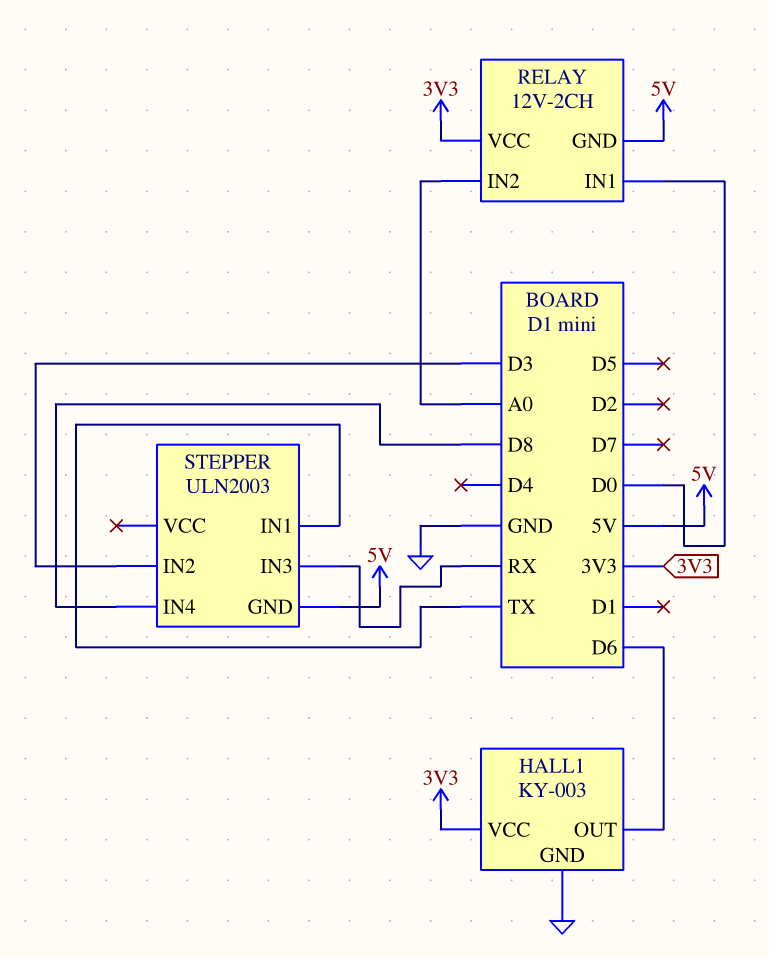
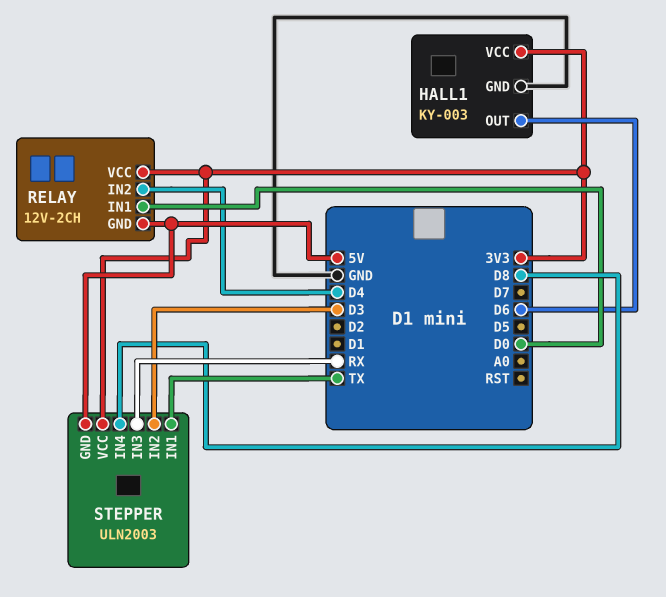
RELAY pin IN2: A0 -> D4
STEPPER pin VCC: none -> 3V3

